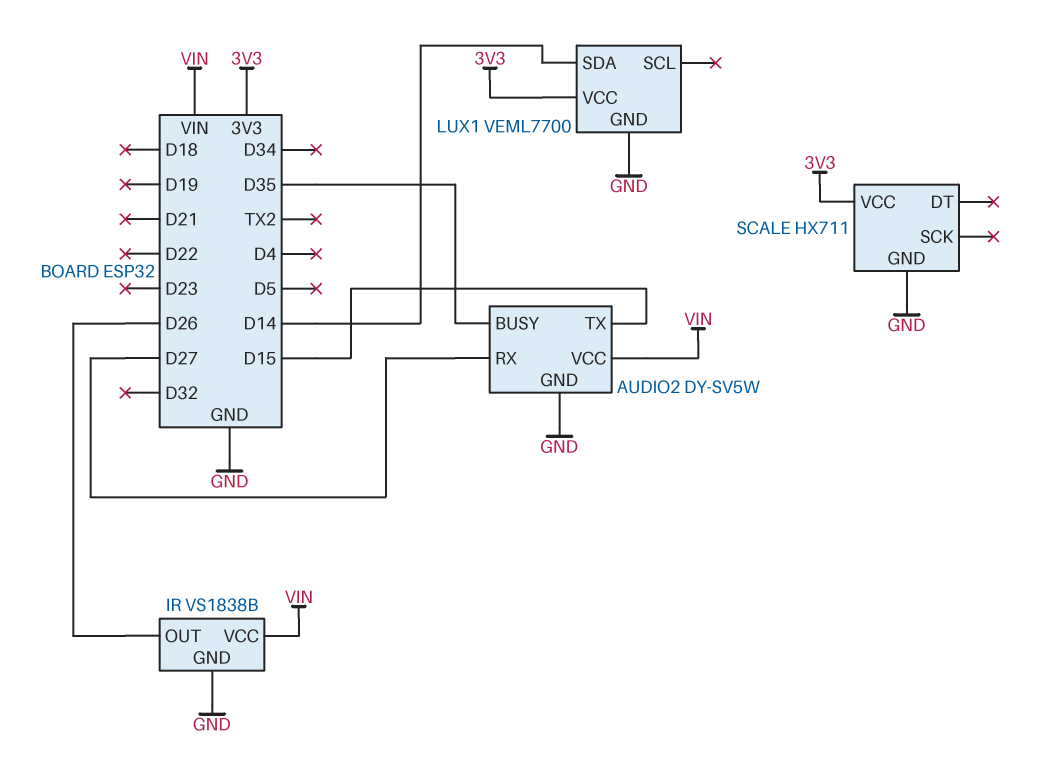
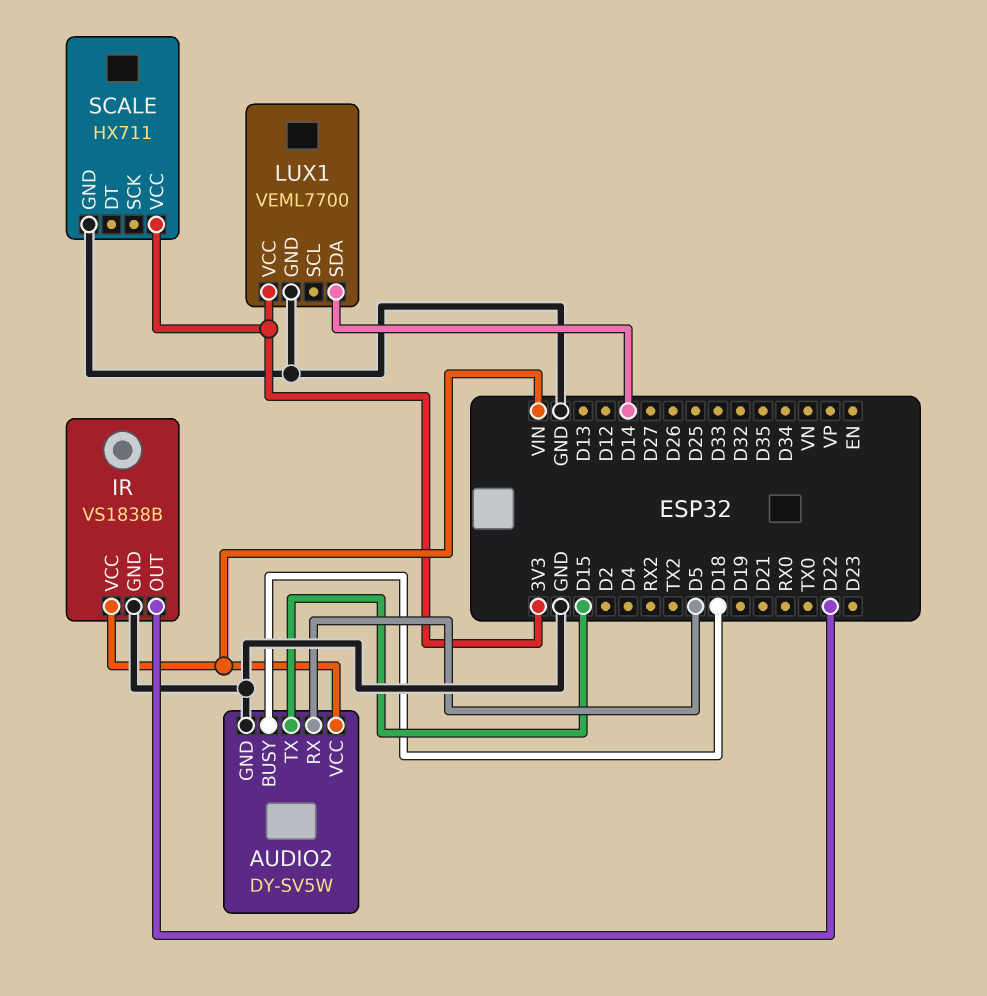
AUDIO2 pin BUSY: D35 -> D18
AUDIO2 pin RX: D27 -> D5
IR pin OUT: D26 -> D22

